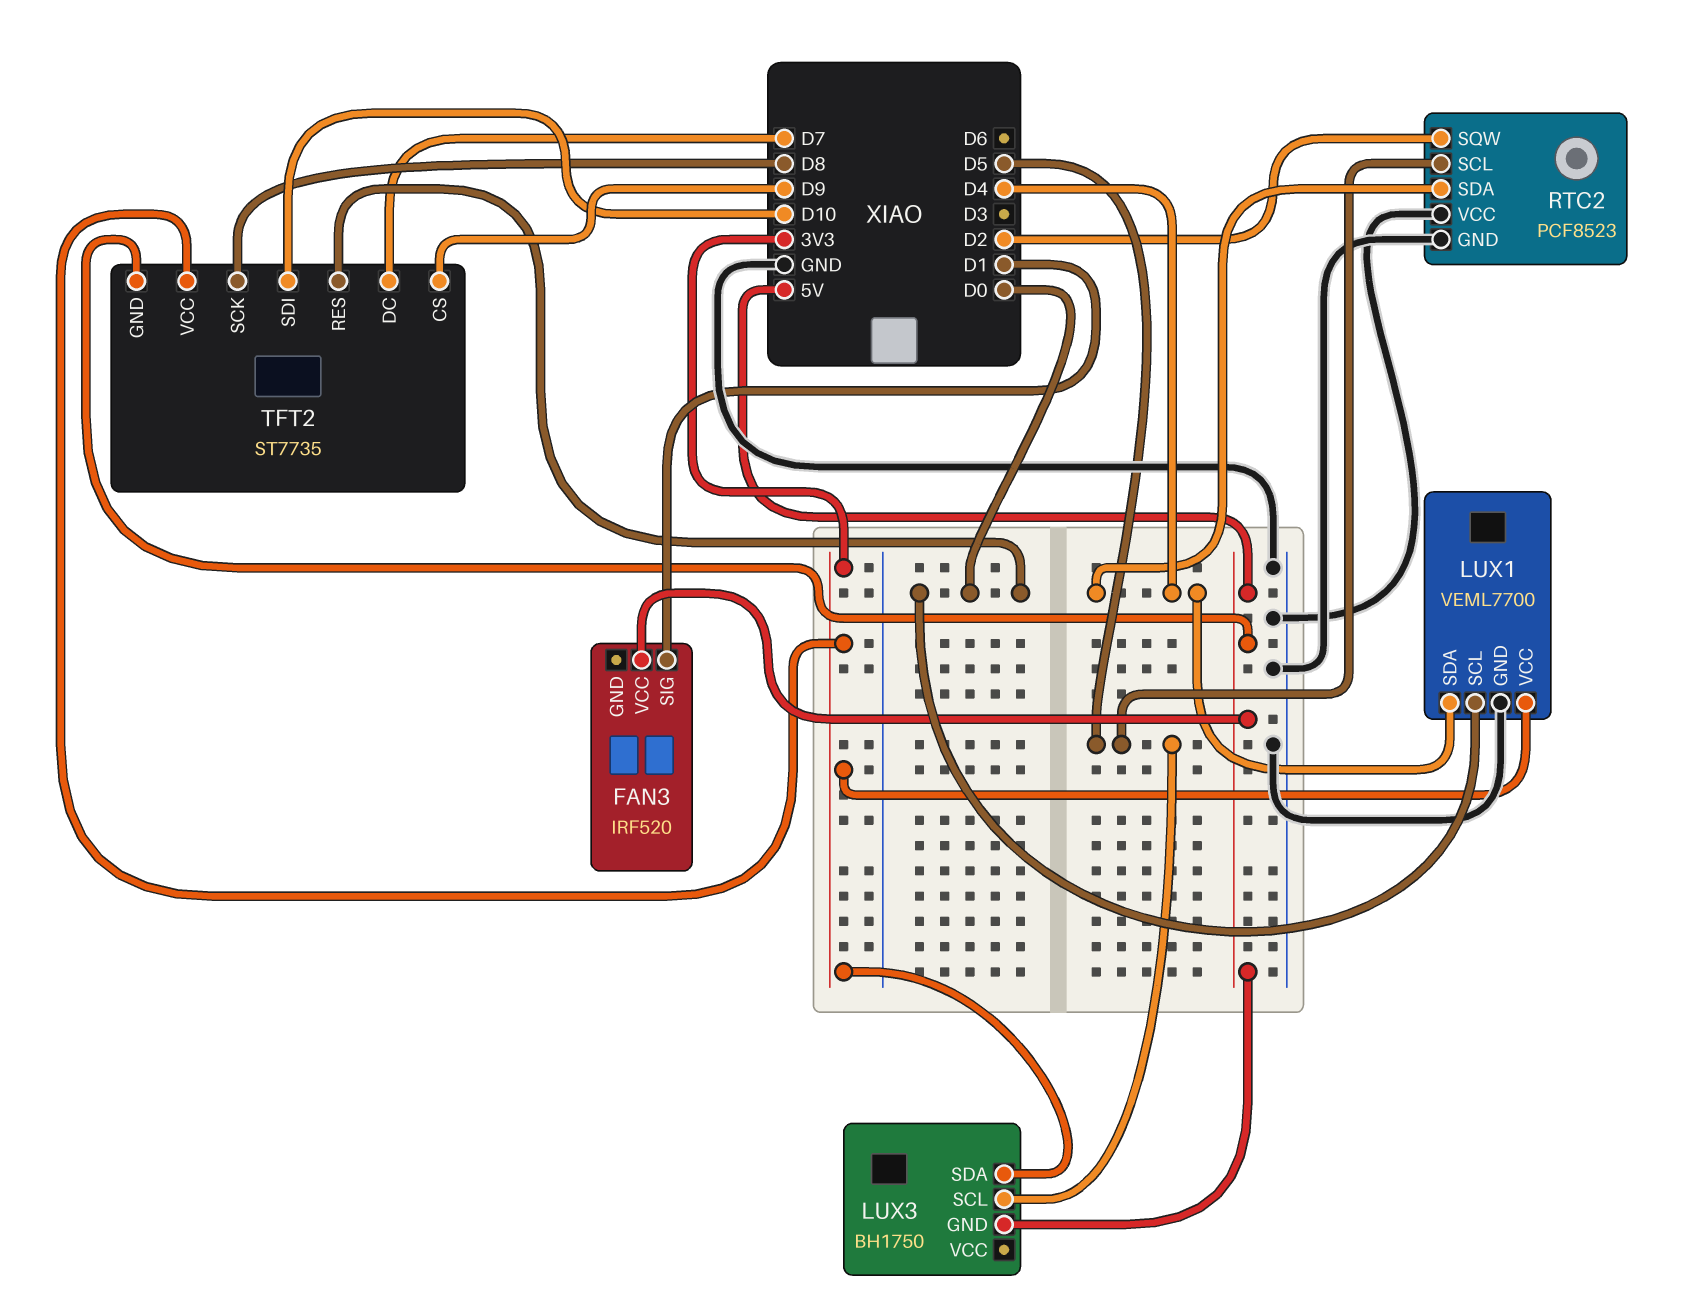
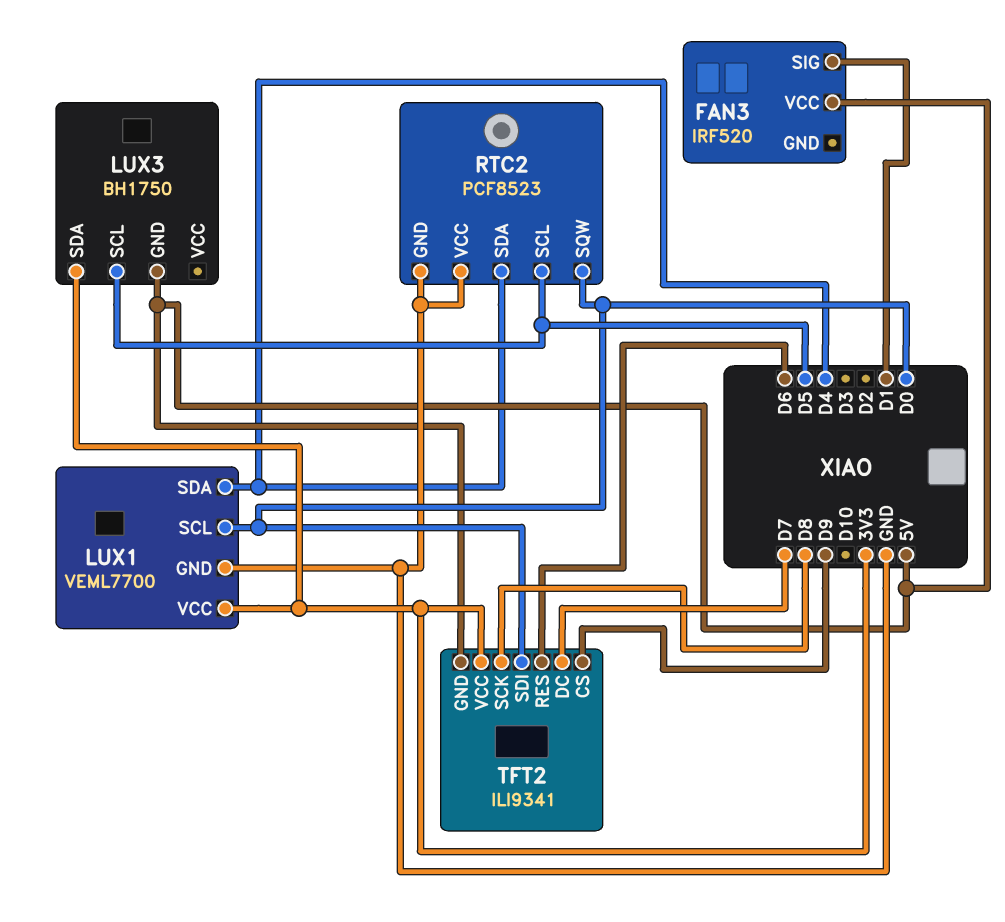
RTC2 pin SQW: D2 -> D0
TFT2: ST7735 -> ILI9341
TFT2 pin RES: D0 -> D6
TFT2 pin SDI: D10 -> D0

